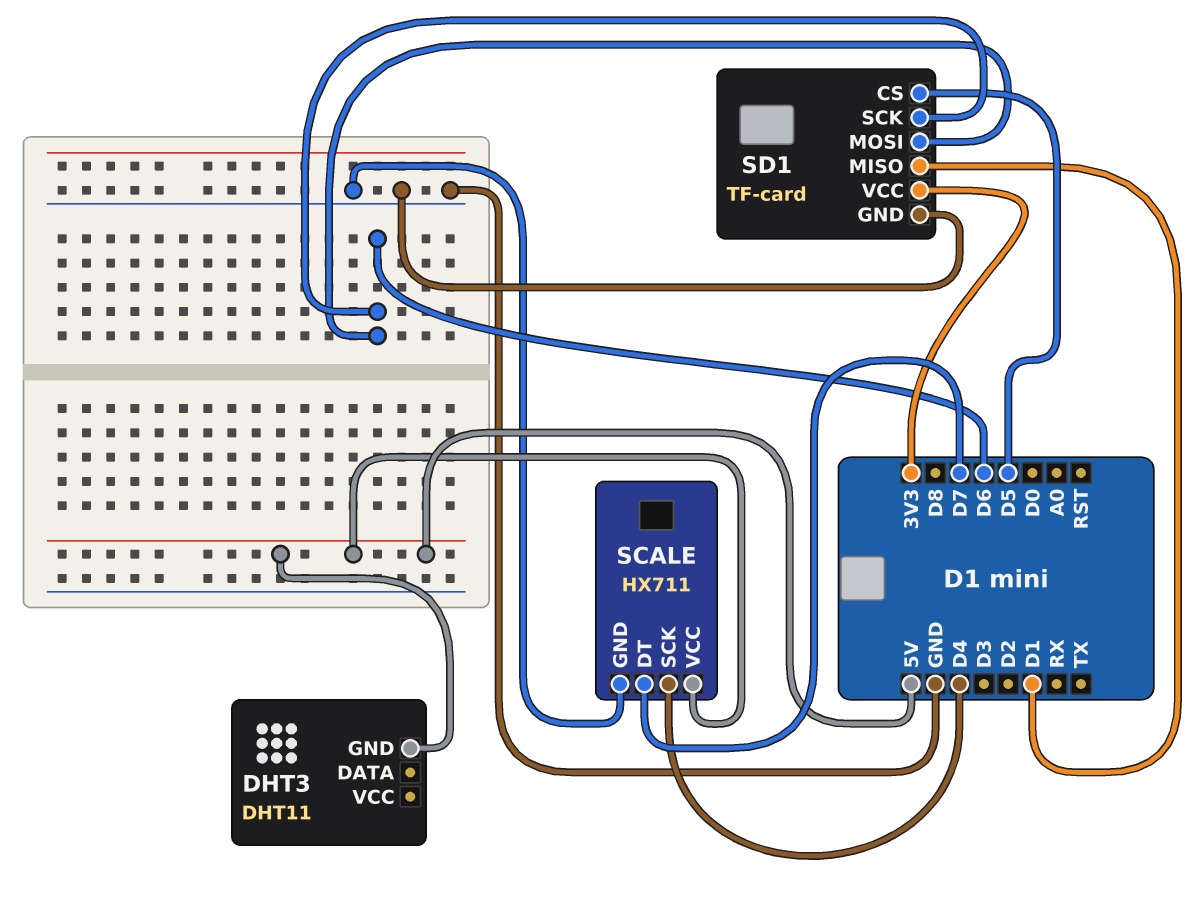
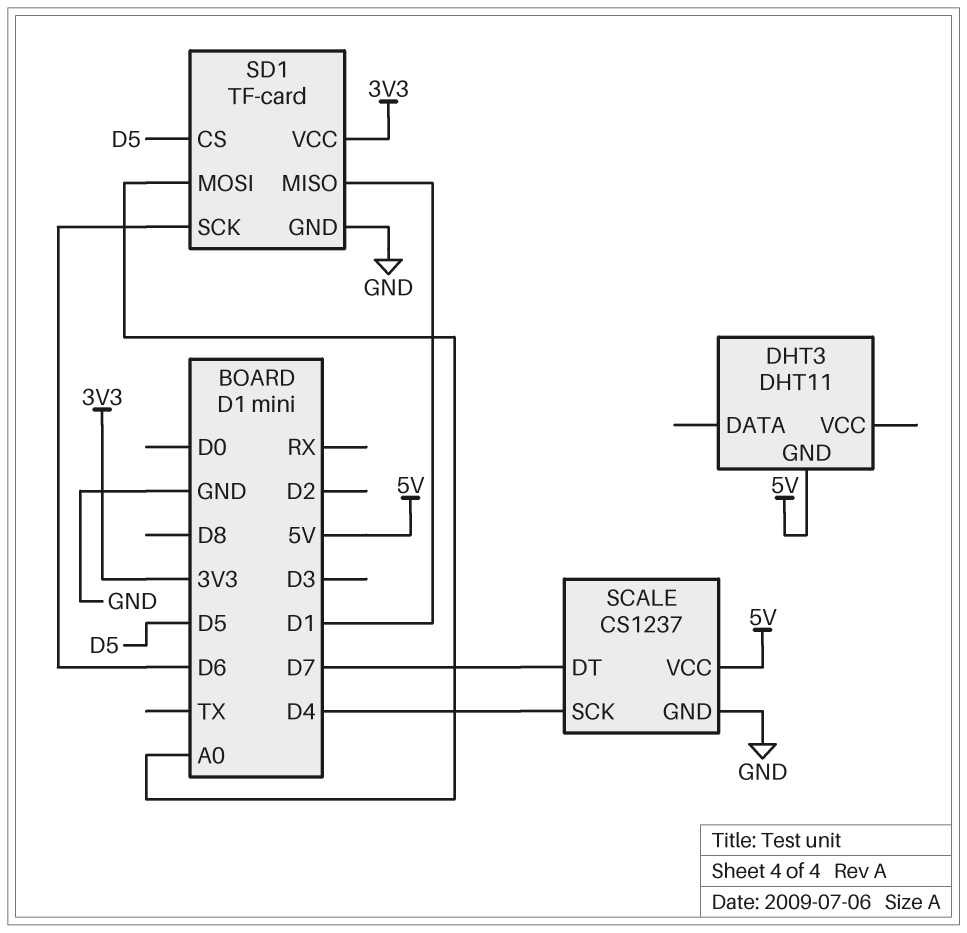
SCALE: HX711 -> CS1237
SD1 pin MOSI: D6 -> A0

